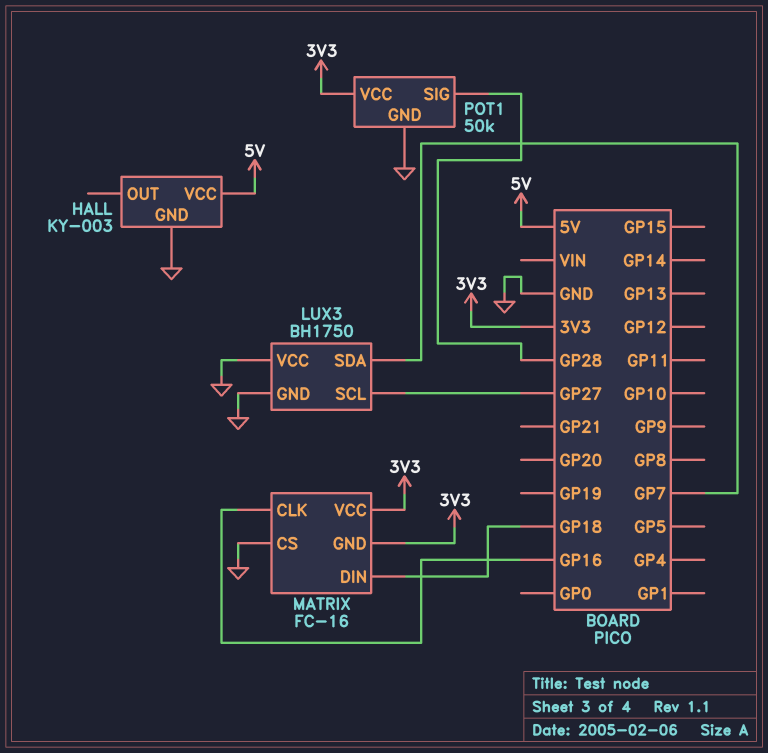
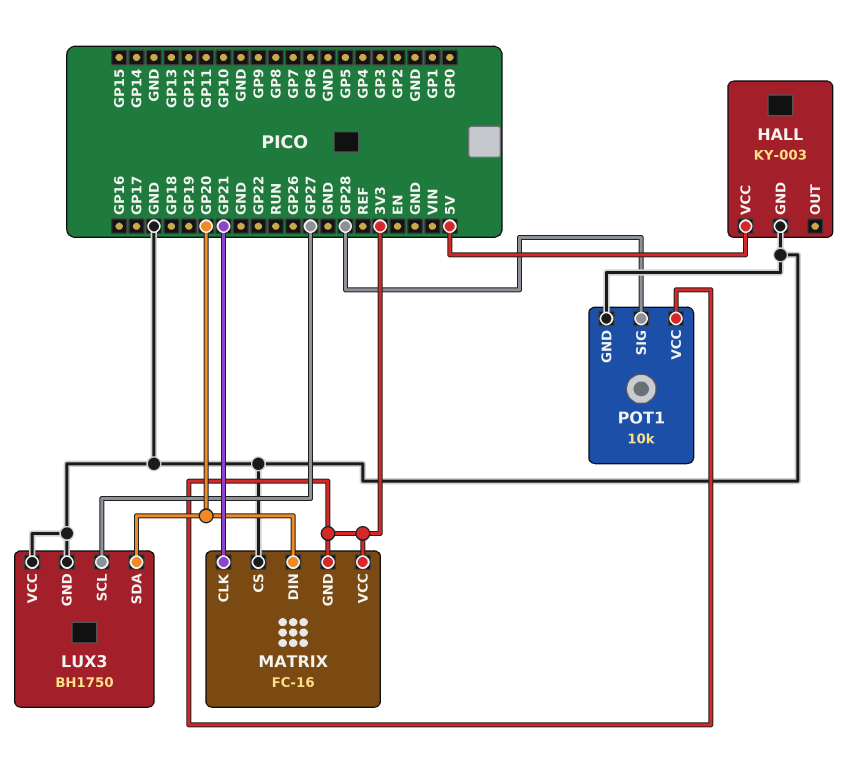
LUX3 pin SDA: GP7 -> GP20
MATRIX pin CLK: GP16 -> GP21
MATRIX pin DIN: GP18 -> GP20
POT1: 50k -> 10k

